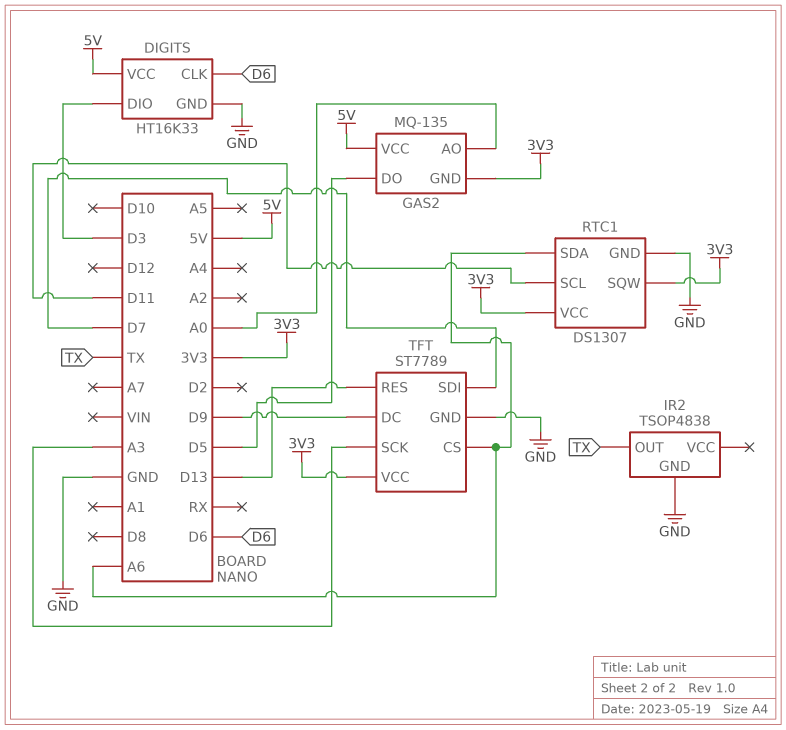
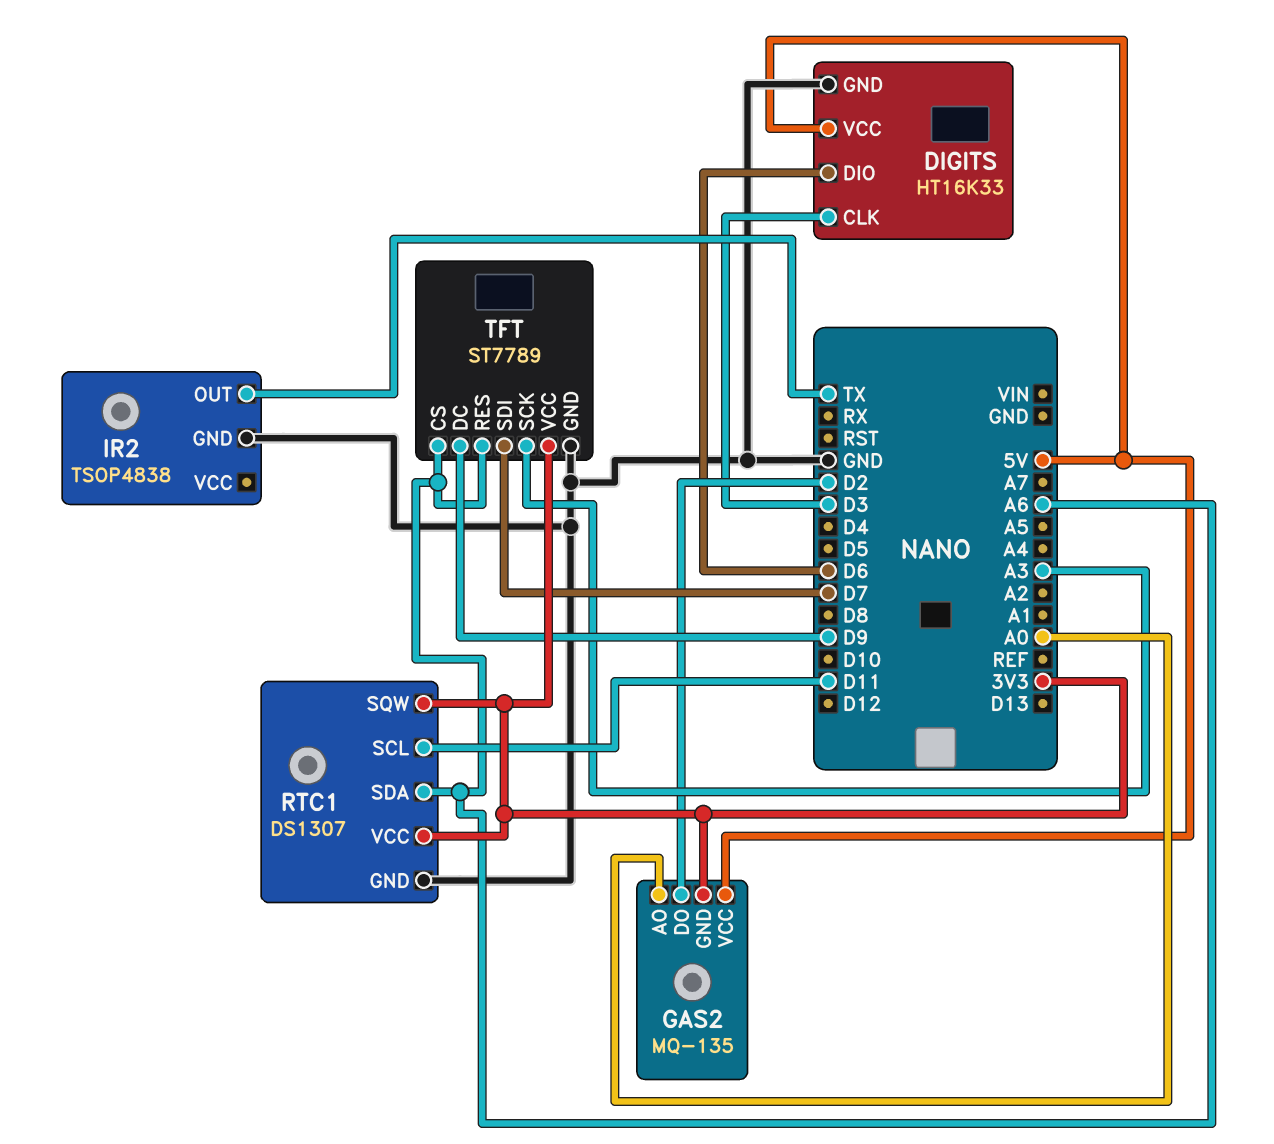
DIGITS pin CLK: D6 -> D3
DIGITS pin DIO: D3 -> D6
GAS2 pin DO: D5 -> D2
TFT pin RES: D13 -> A6

